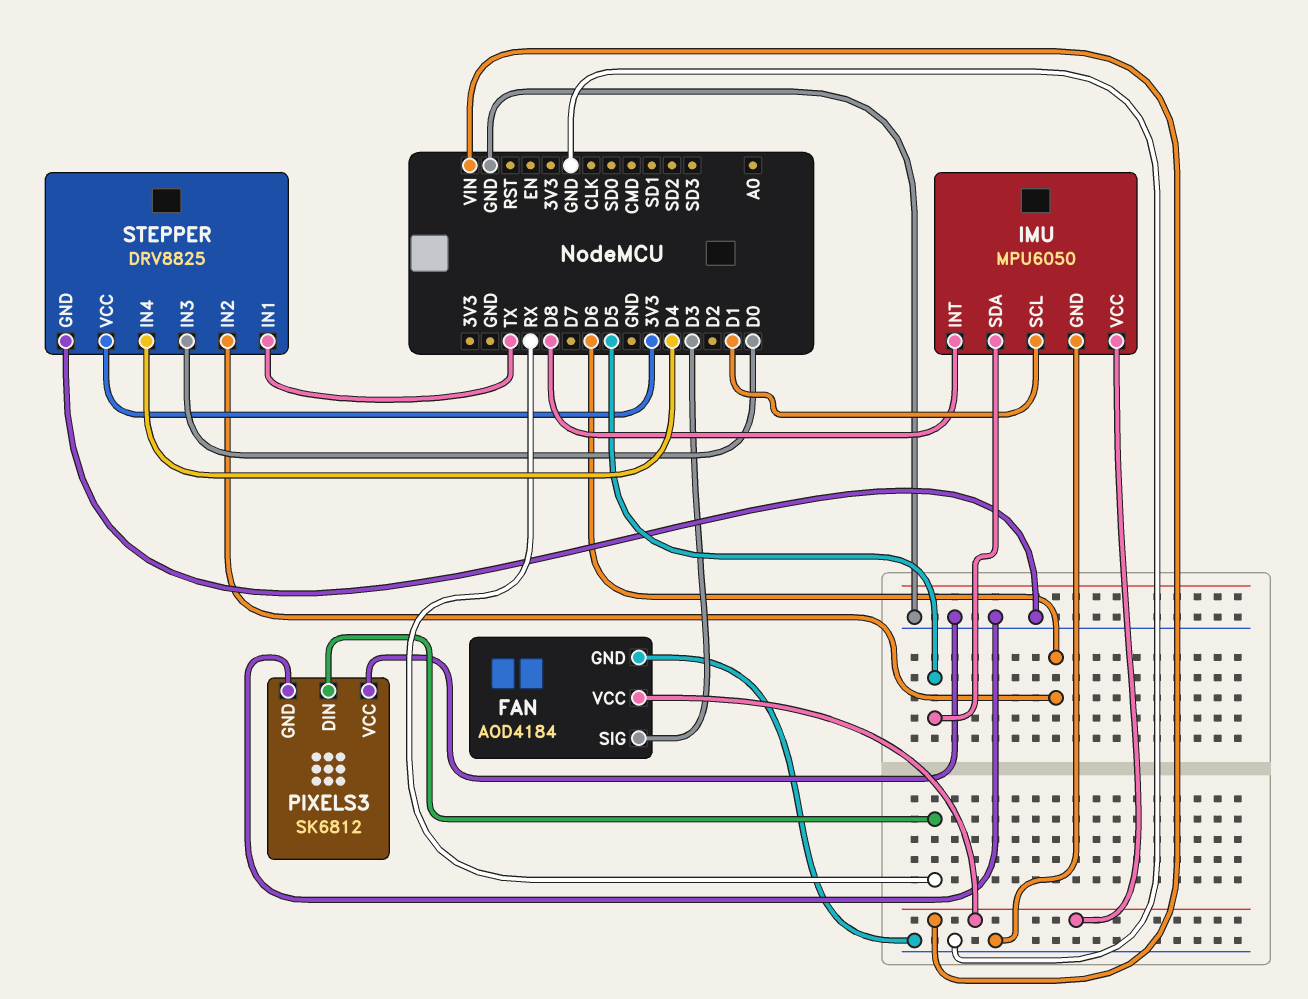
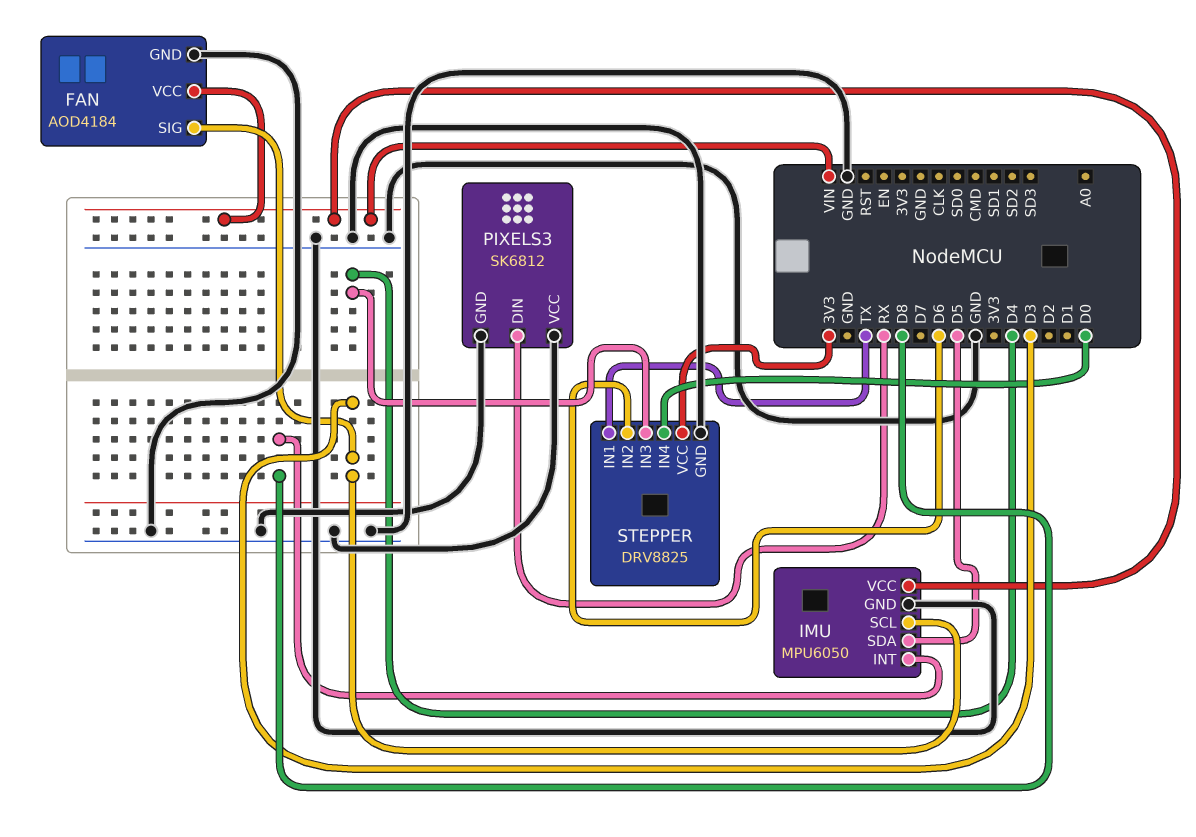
IMU pin SCL: D1 -> D3
STEPPER pin IN3: D0 -> D4
STEPPER pin IN4: D4 -> D0

